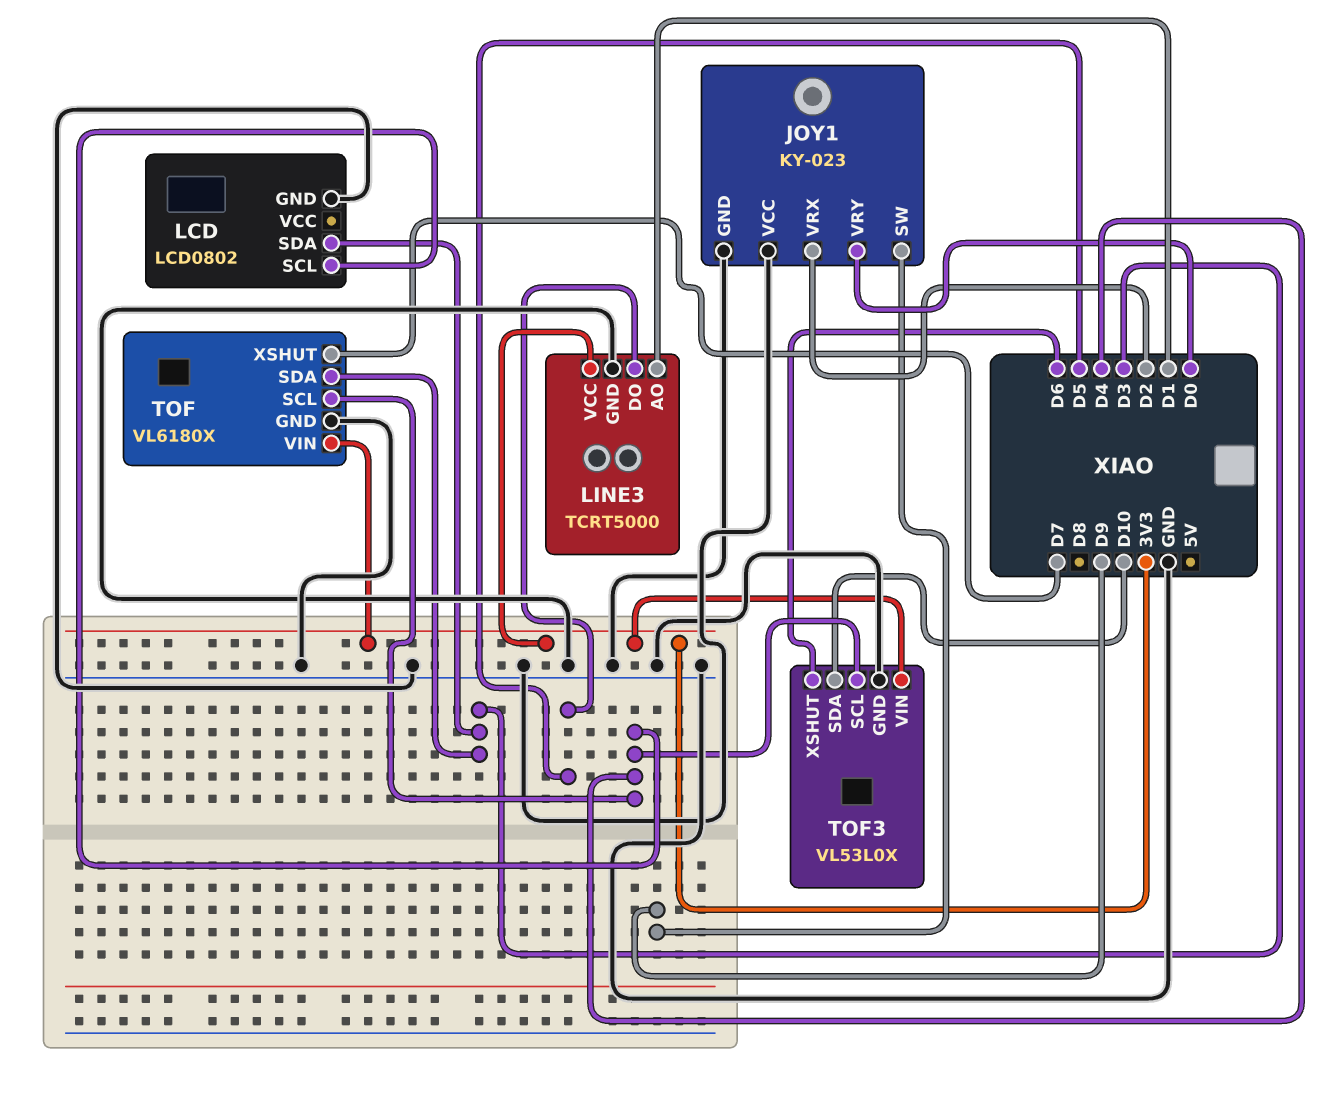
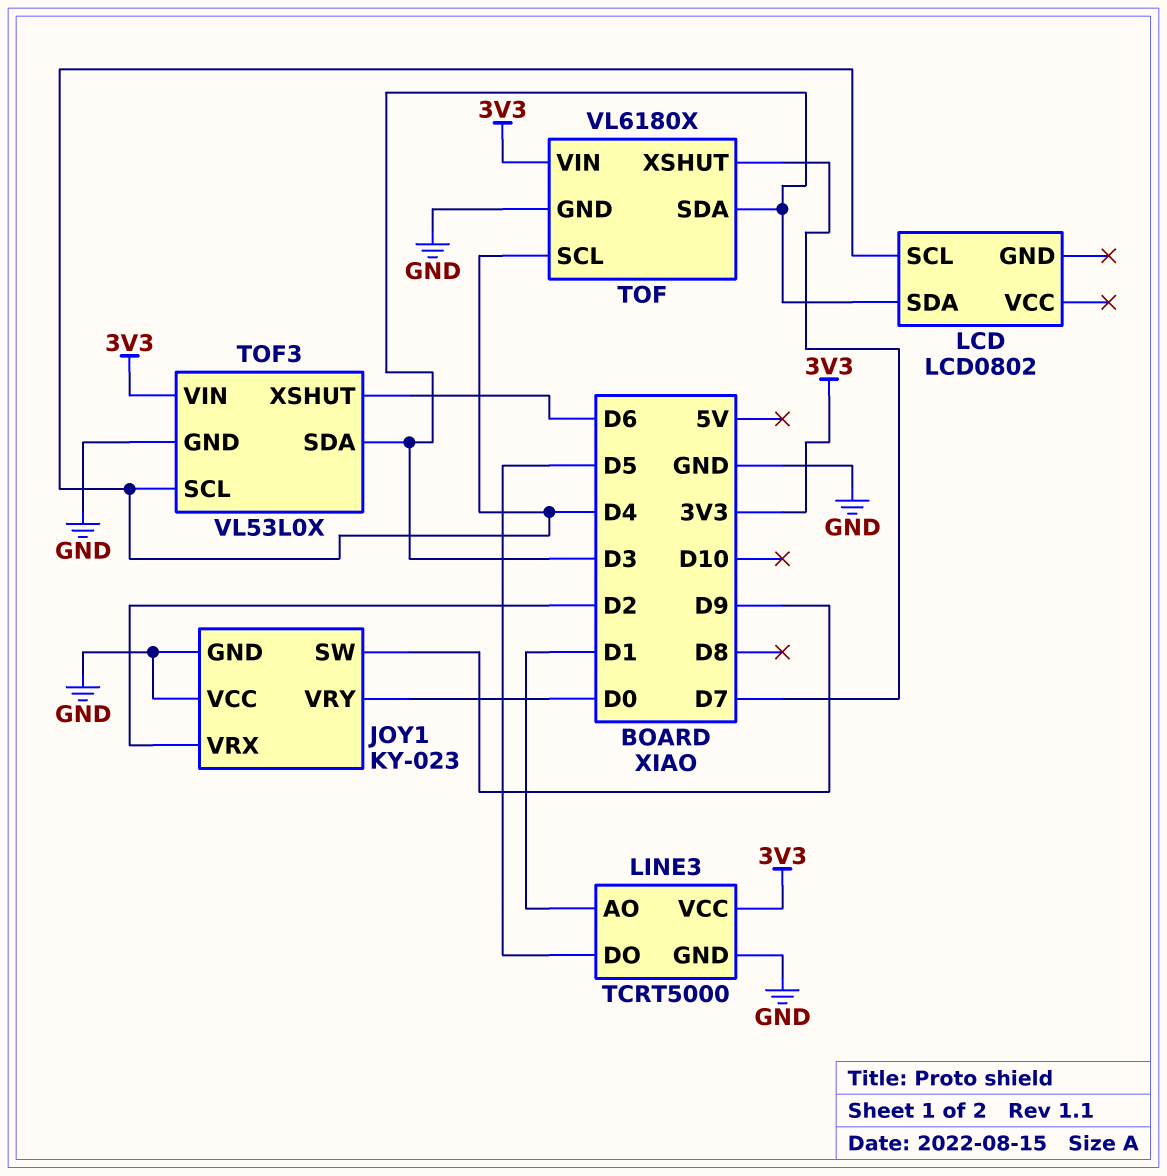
LCD pin GND: GND -> none
TOF3 pin SDA: D10 -> D3

